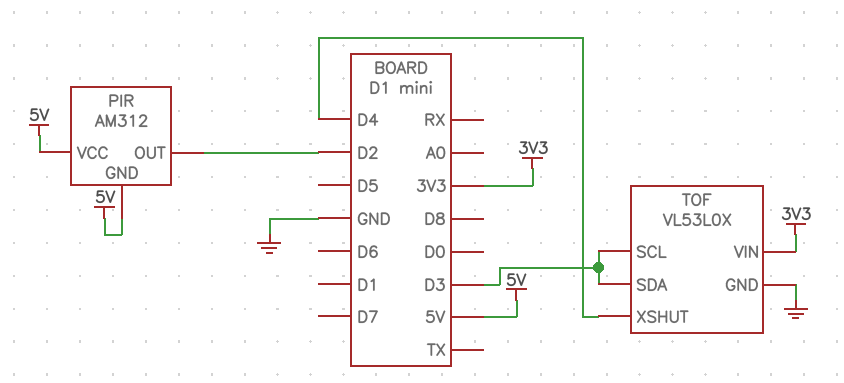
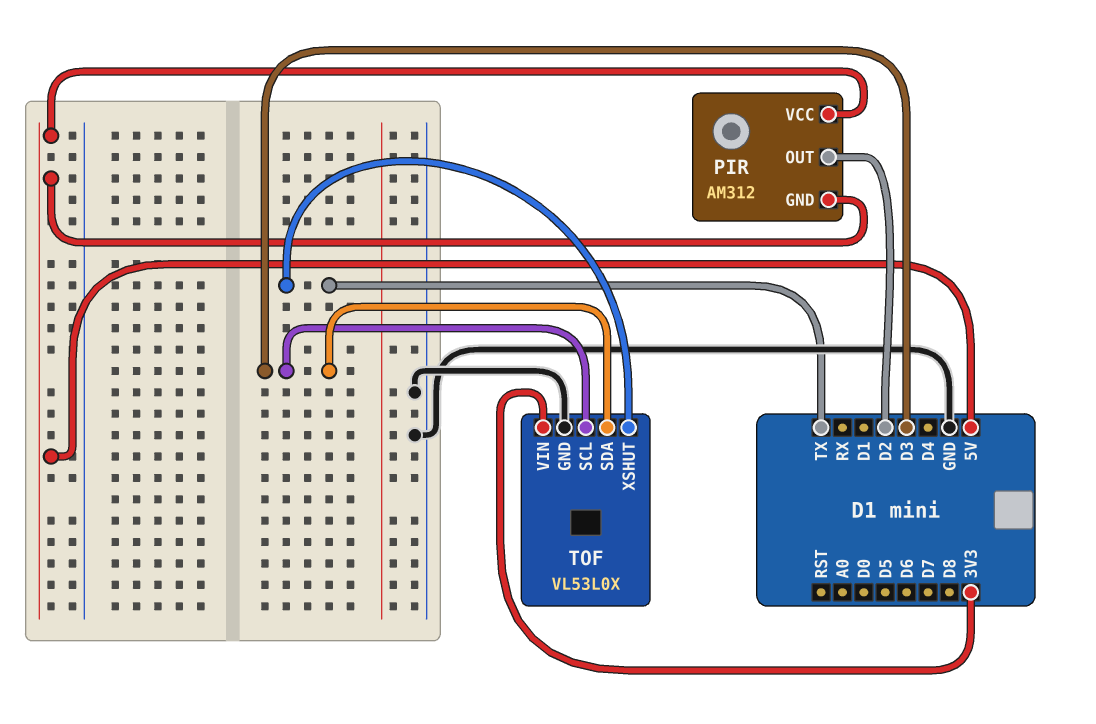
TOF pin XSHUT: D4 -> TX

